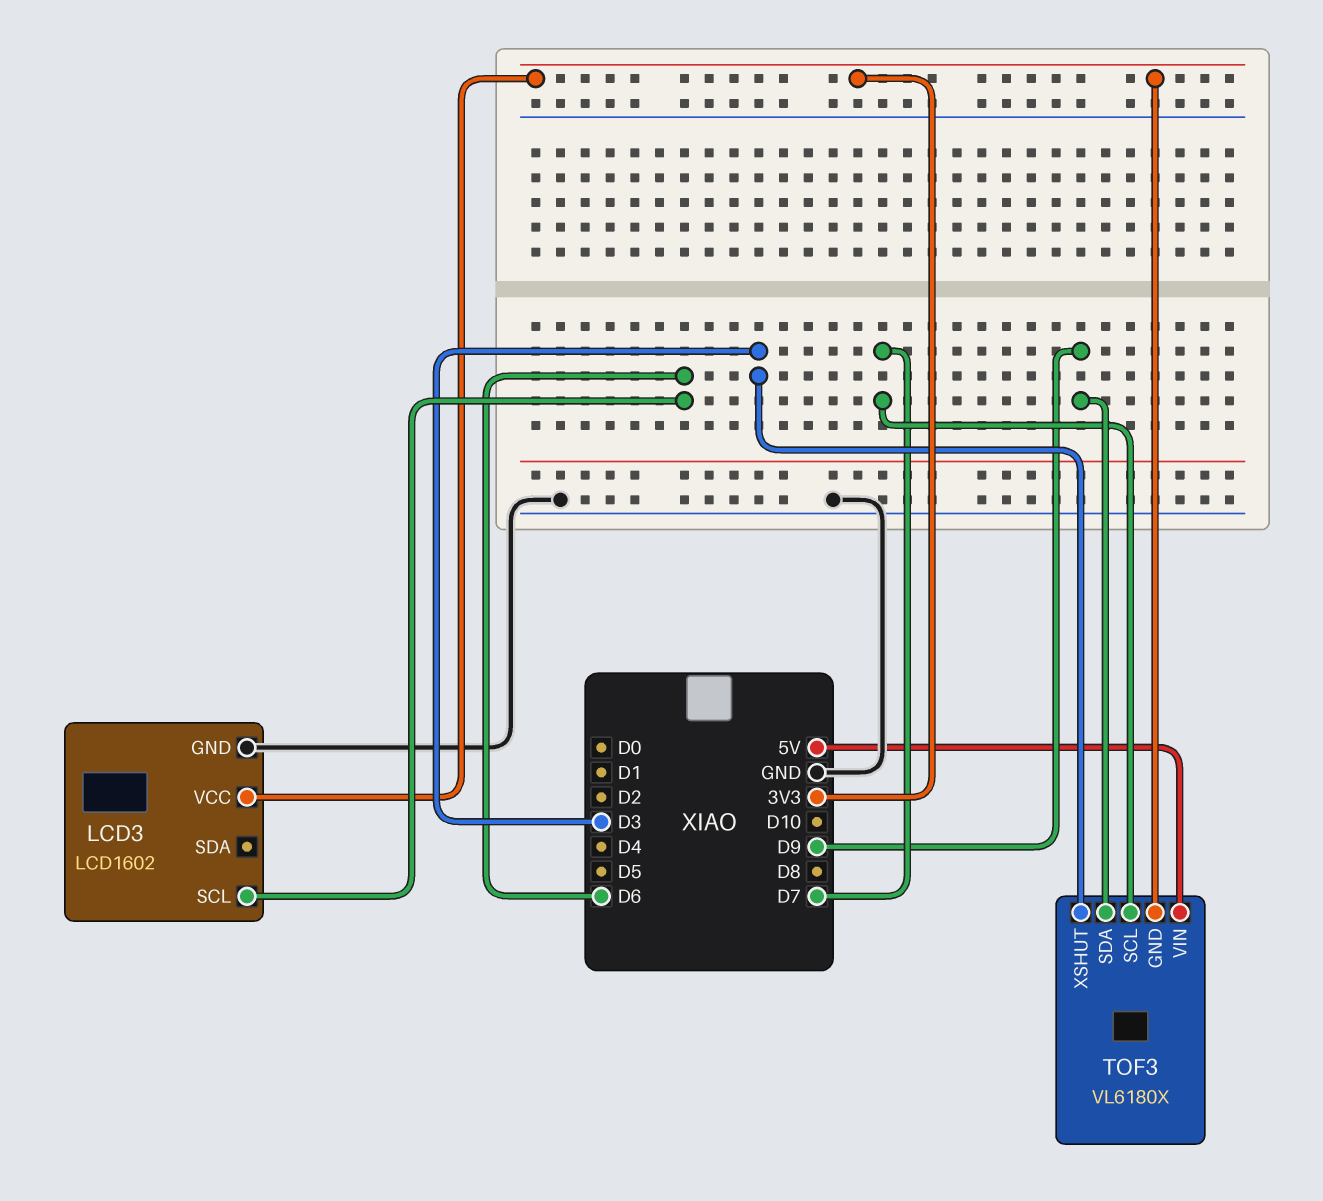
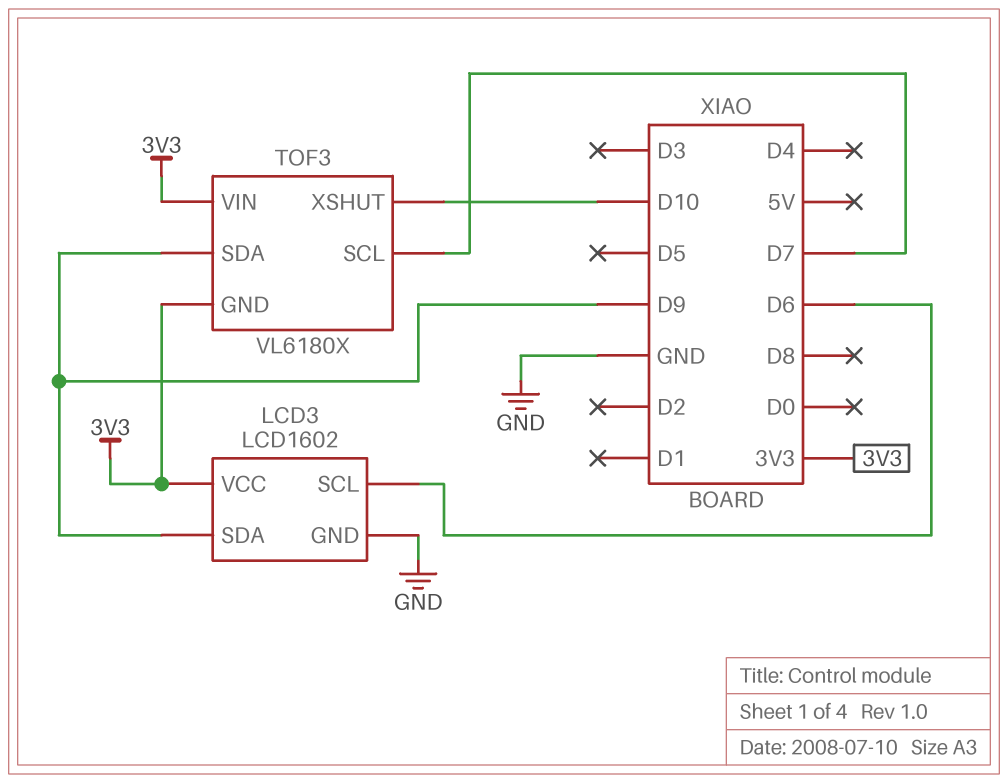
LCD3 pin SDA: none -> D9
TOF3 pin VIN: 5V -> 3V3
TOF3 pin XSHUT: D3 -> D10

